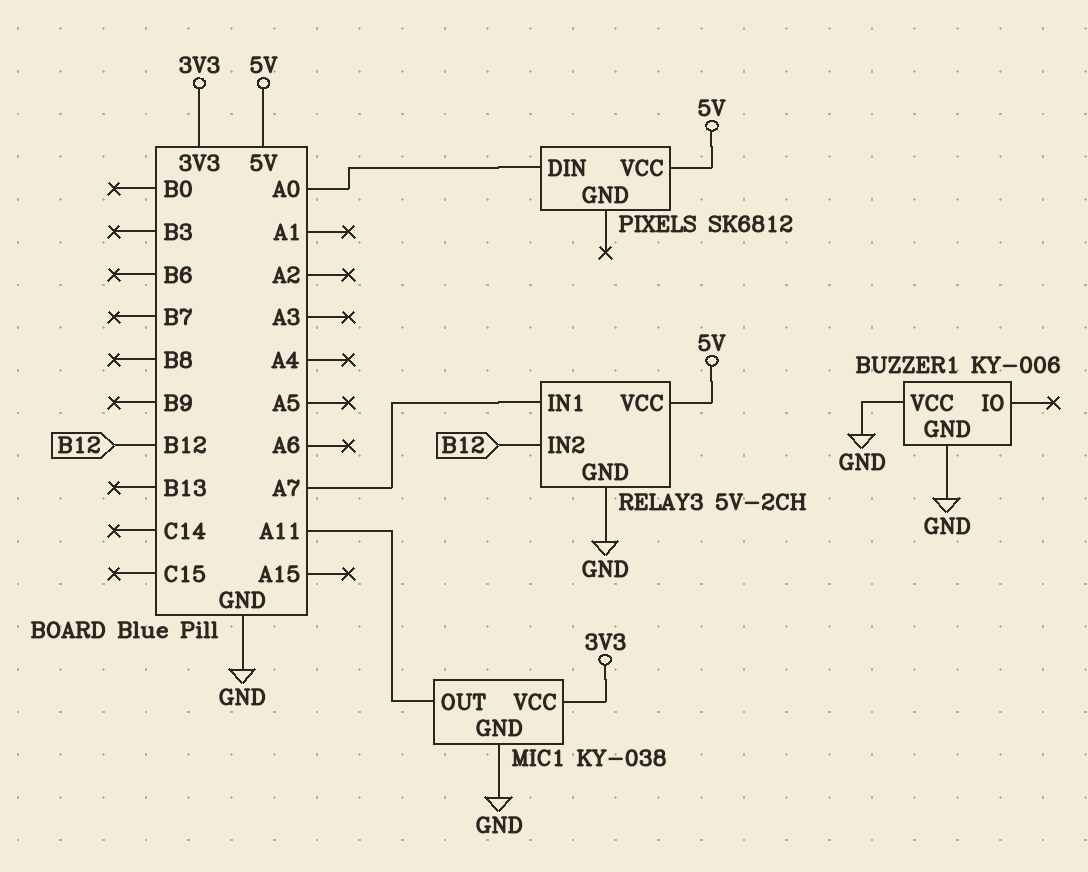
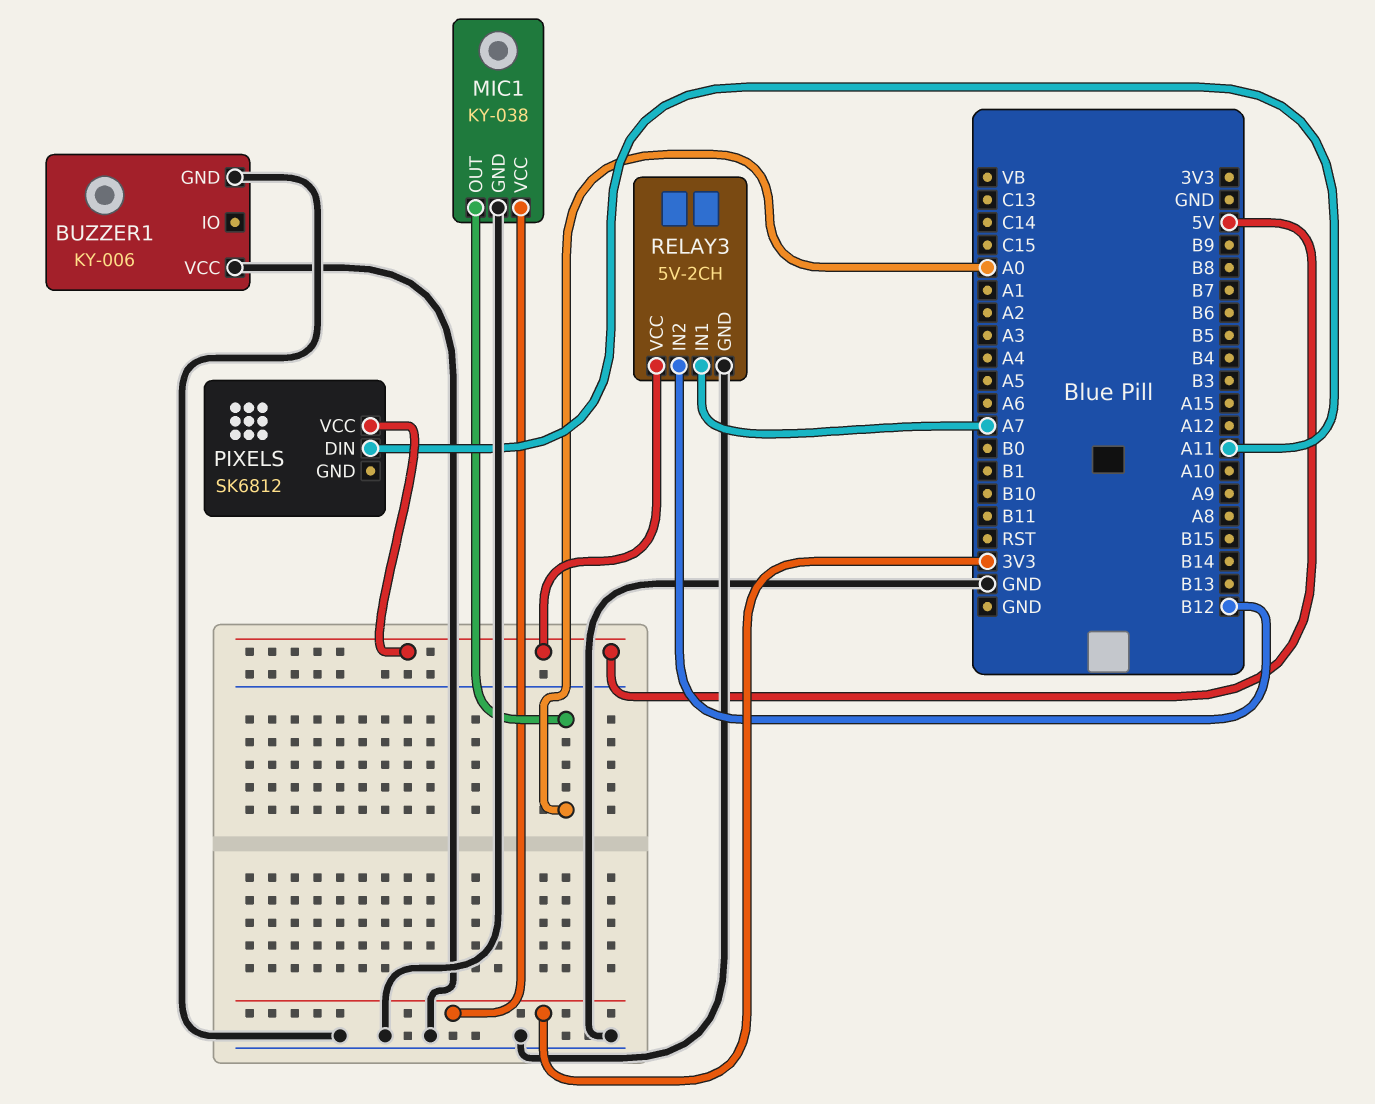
MIC1 pin OUT: A11 -> A0
PIXELS pin DIN: A0 -> A11

